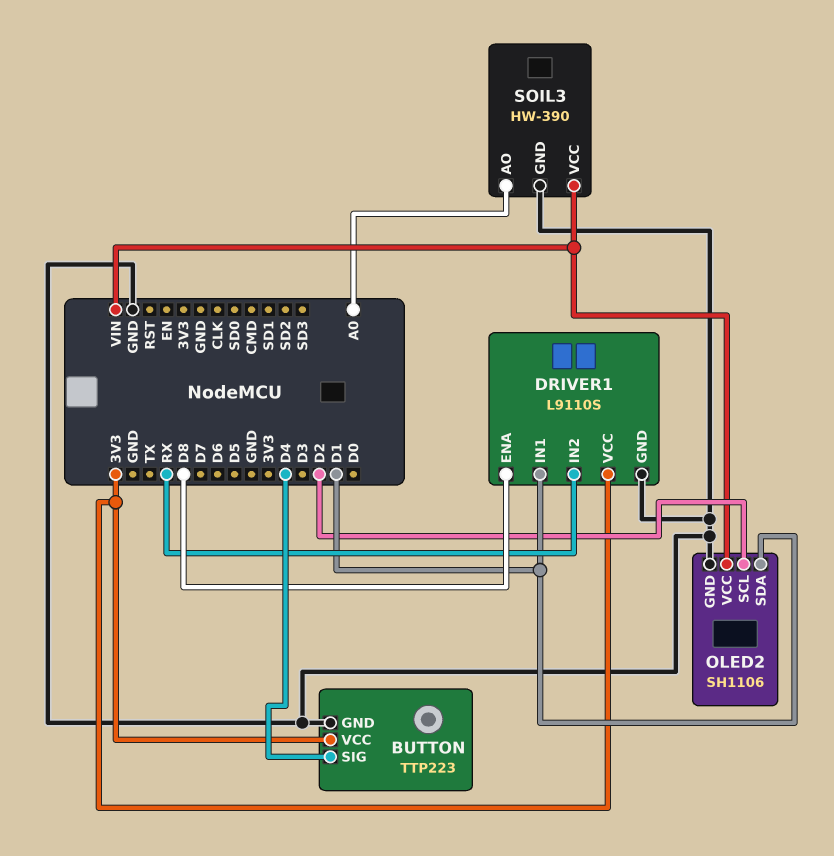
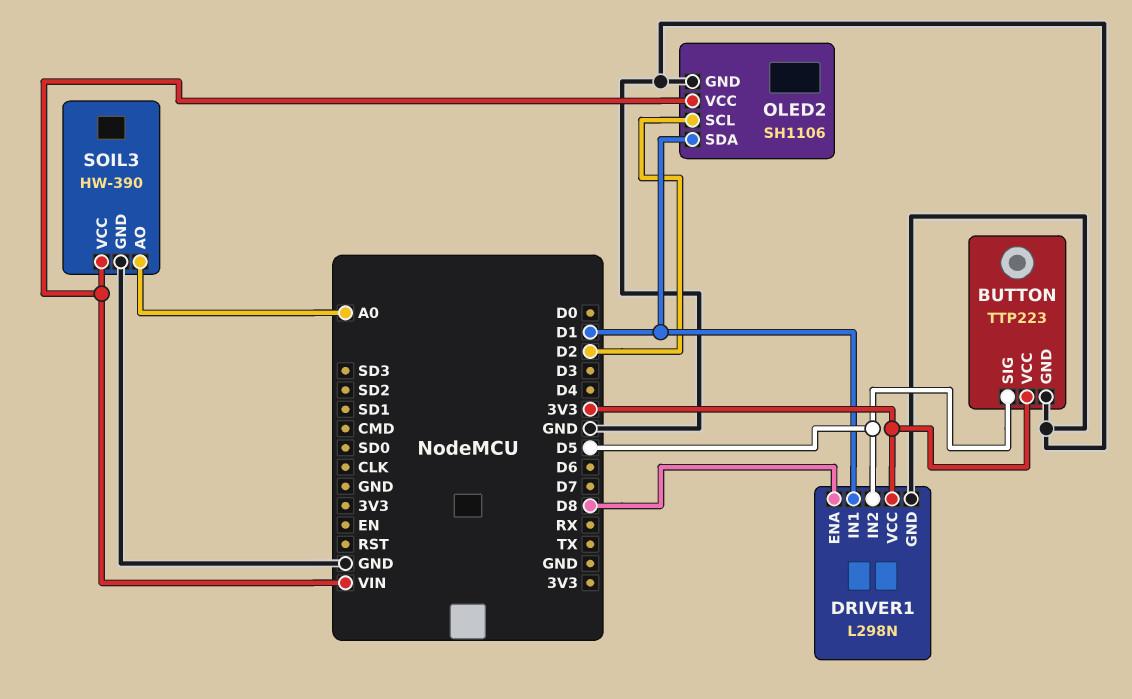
BUTTON pin SIG: D4 -> D5
DRIVER1: L9110S -> L298N
DRIVER1 pin IN2: RX -> D5

